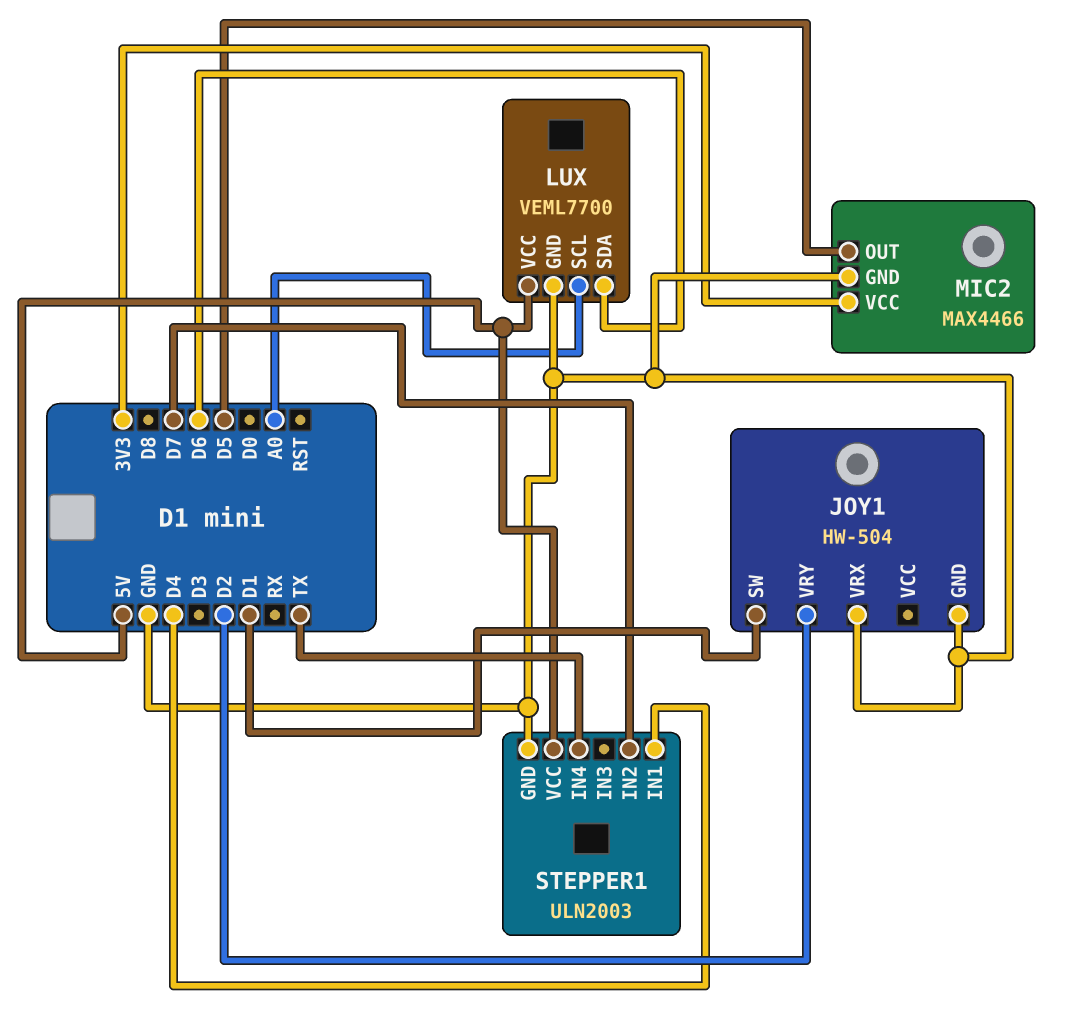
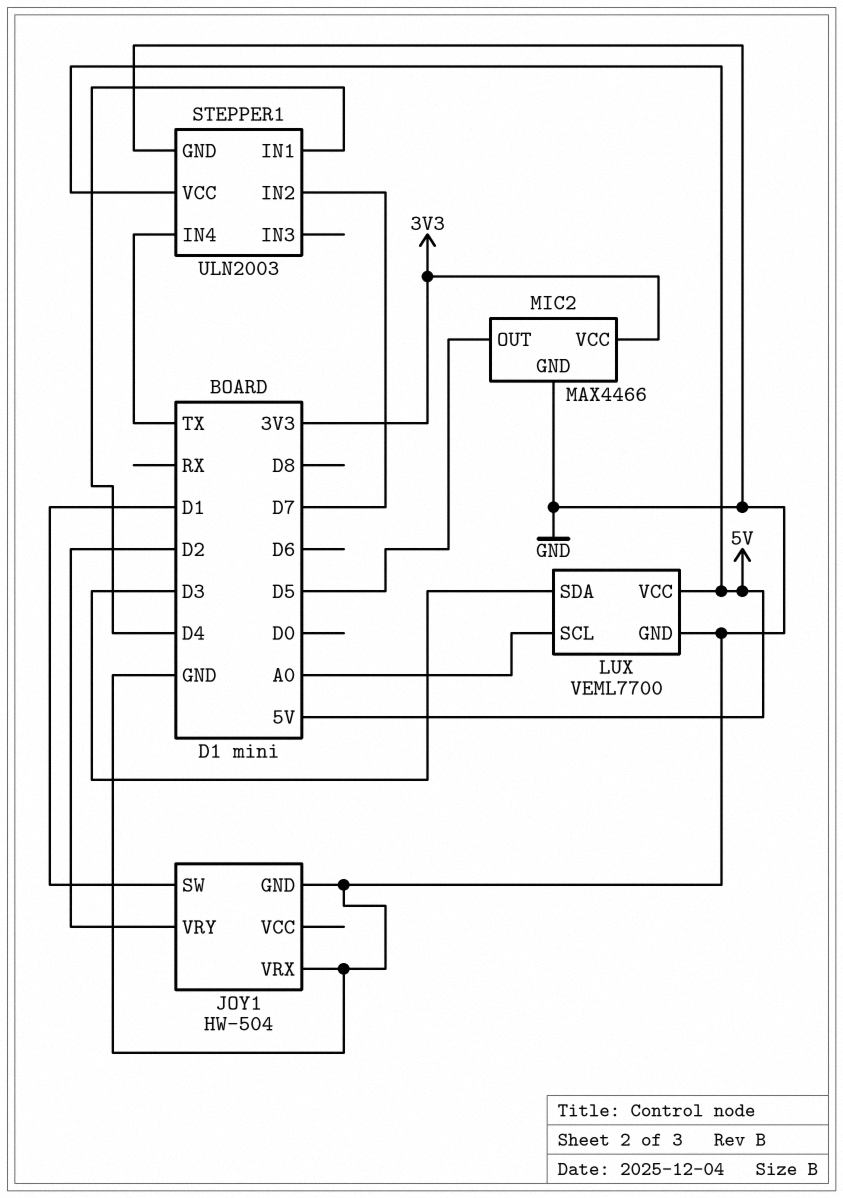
LUX pin SDA: D6 -> D3

